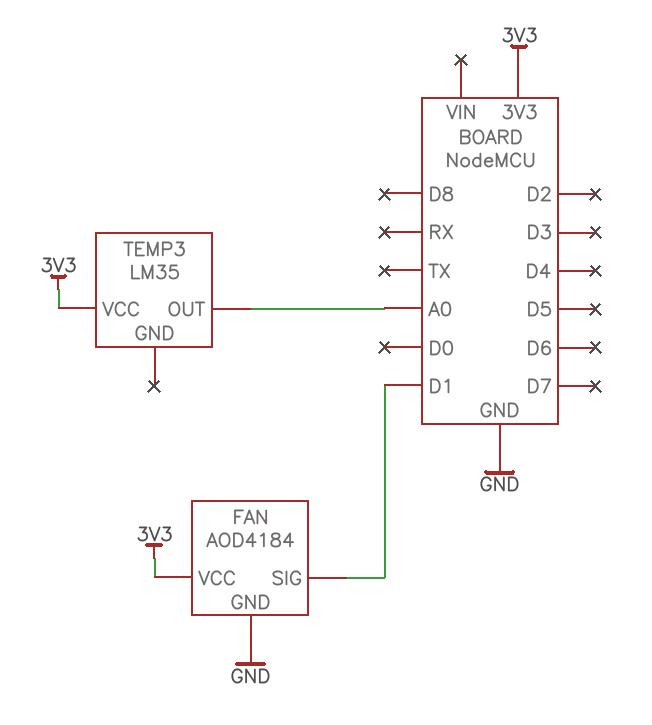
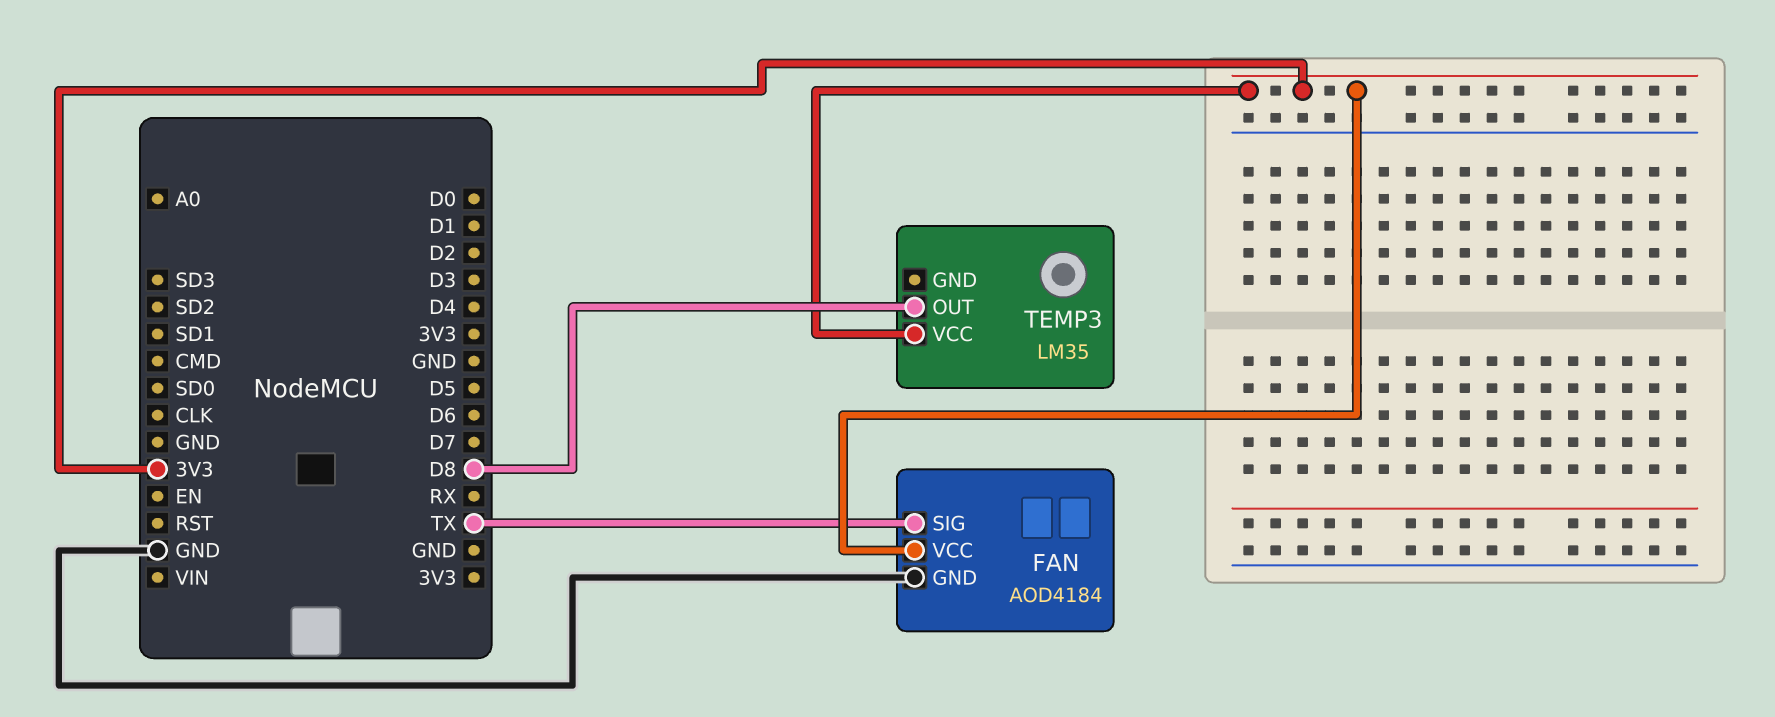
FAN pin SIG: D1 -> TX
TEMP3 pin OUT: A0 -> D8

